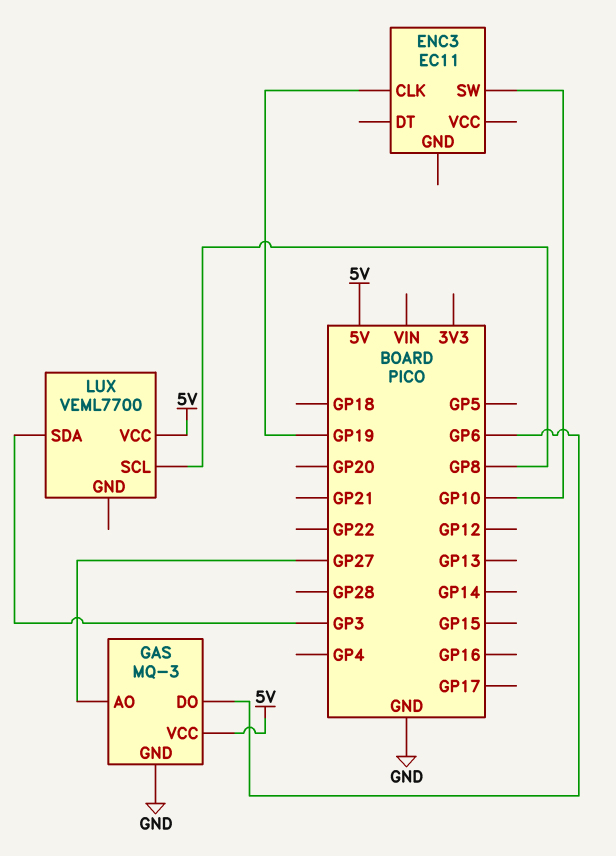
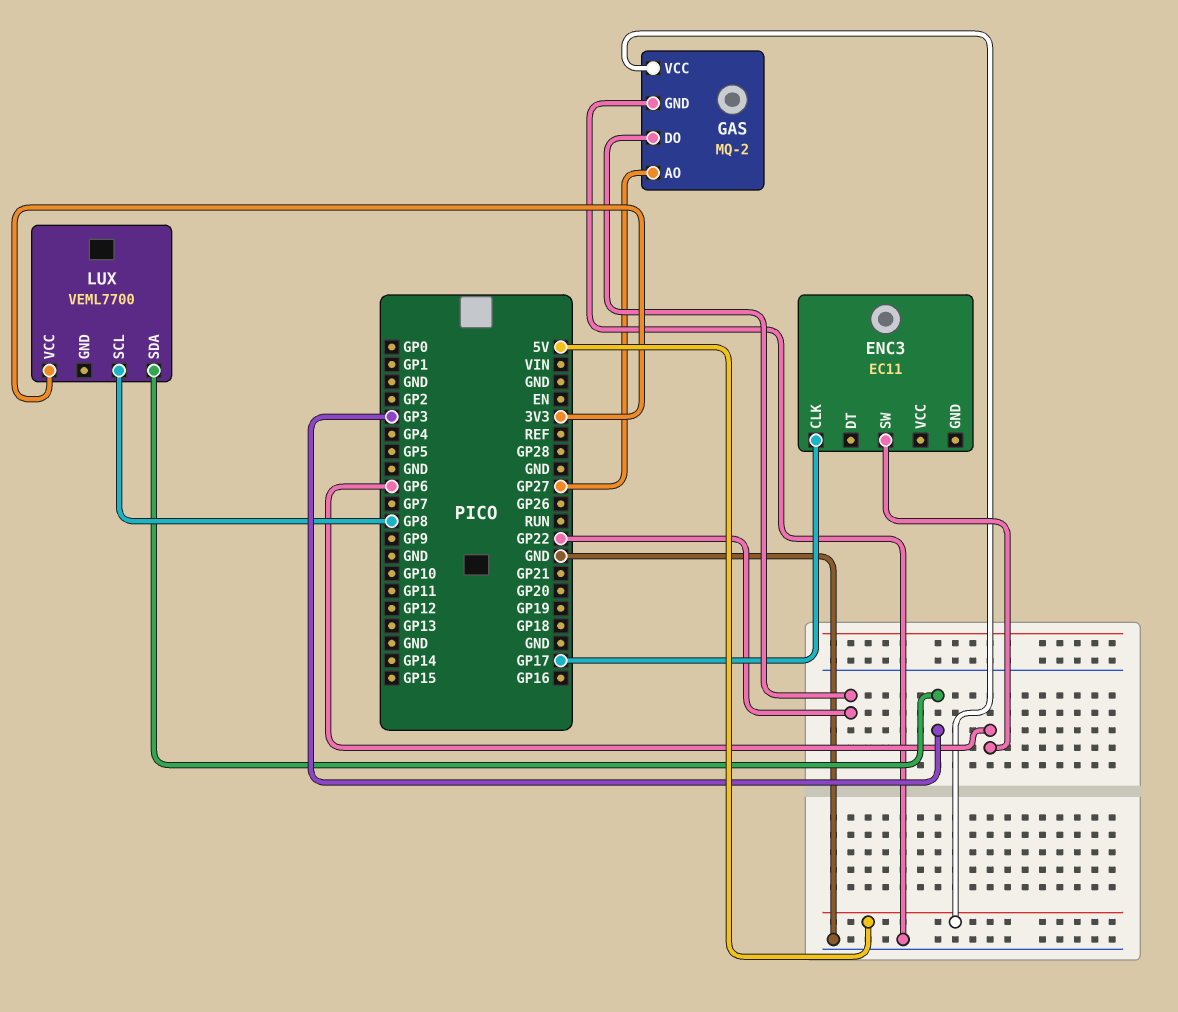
ENC3 pin CLK: GP19 -> GP17
ENC3 pin SW: GP10 -> GP6
GAS: MQ-3 -> MQ-2
GAS pin DO: GP6 -> GP22
LUX pin VCC: 5V -> 3V3

